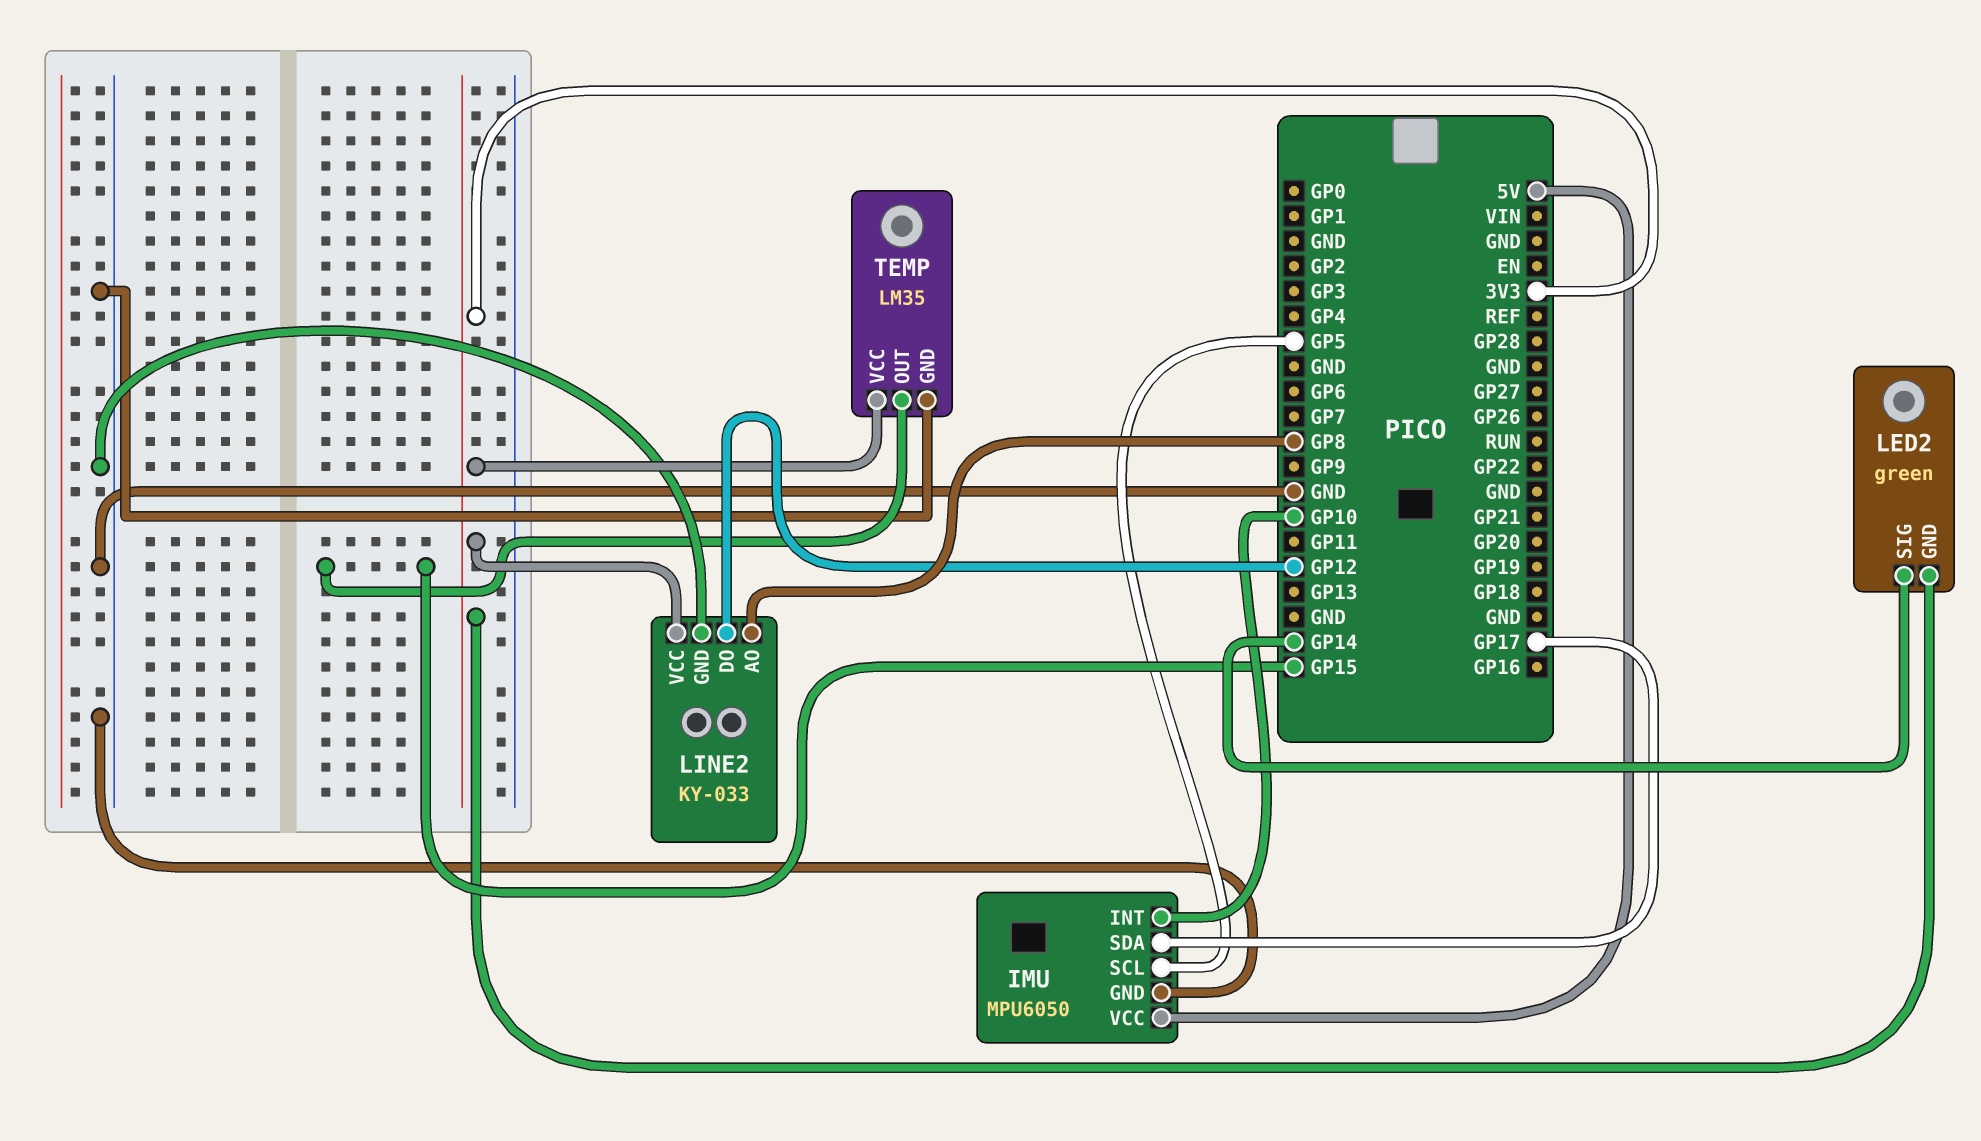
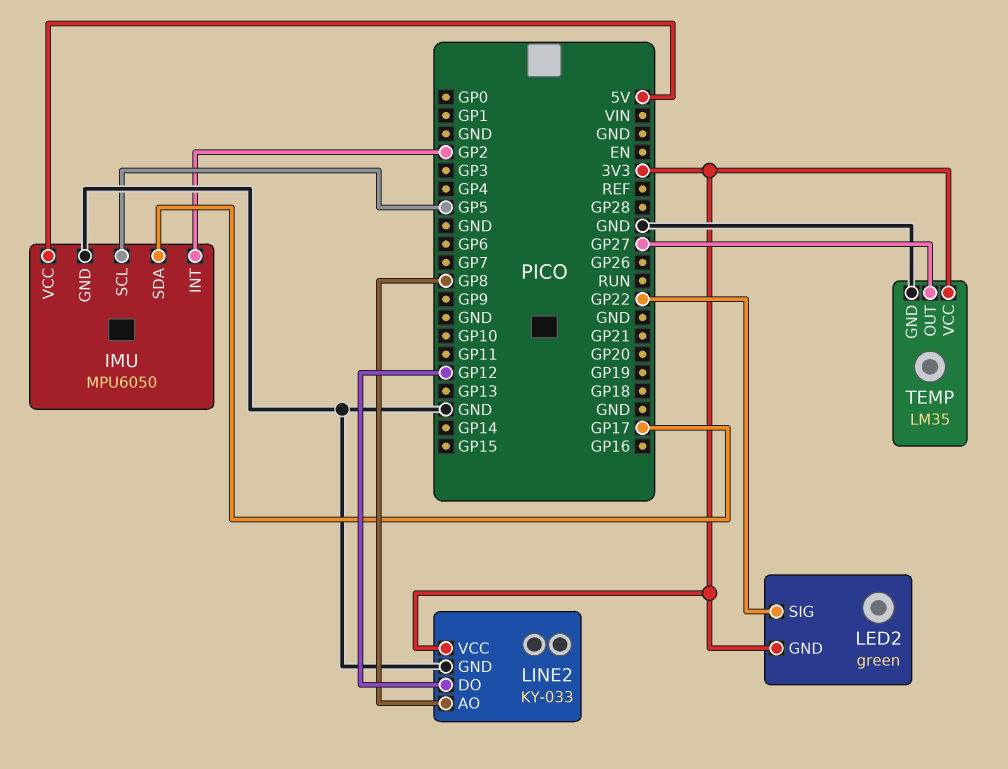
IMU pin INT: GP10 -> GP2
LED2 pin SIG: GP14 -> GP22
TEMP pin OUT: GP15 -> GP27

